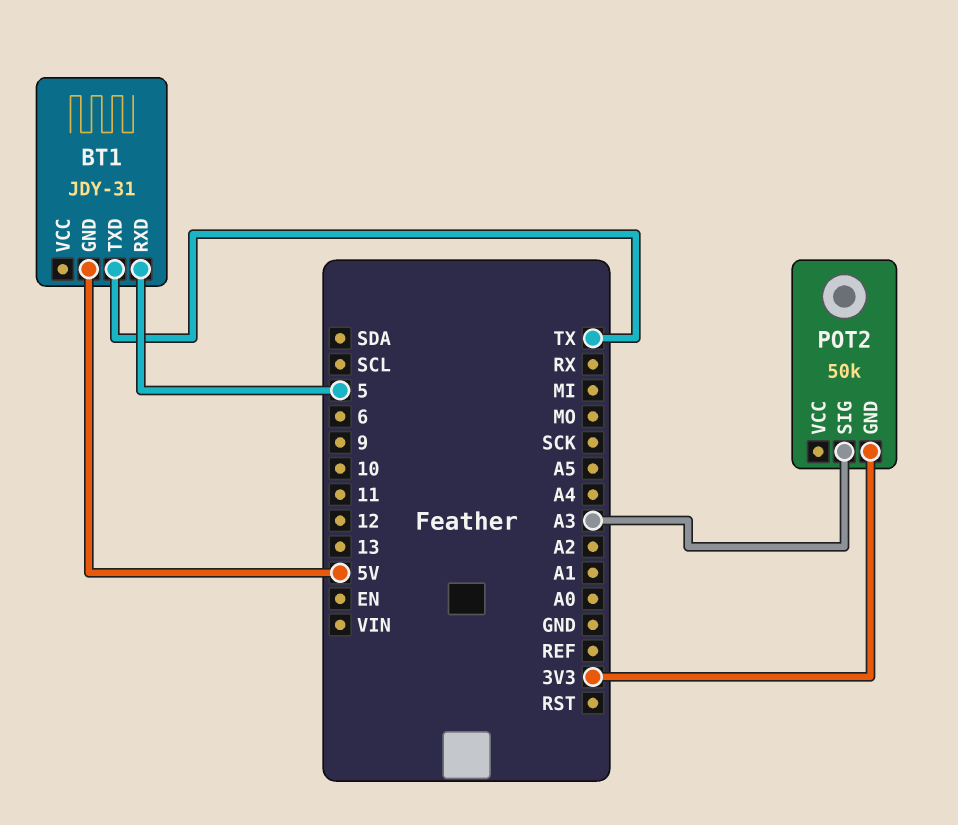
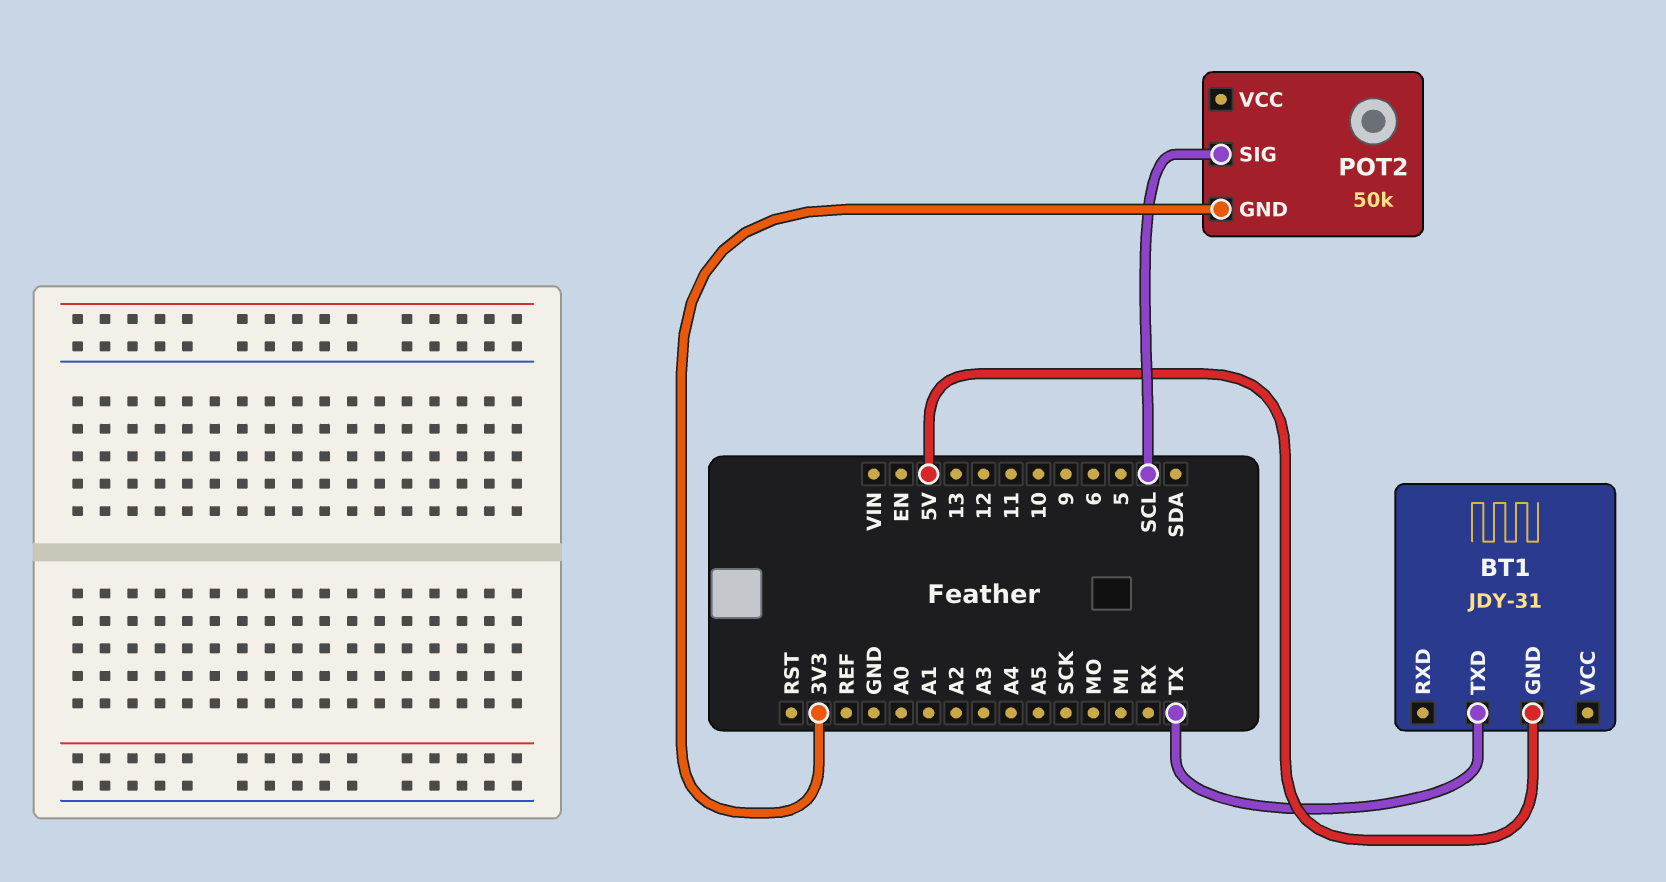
BT1 pin RXD: 5 -> none
POT2 pin SIG: A3 -> SCL

